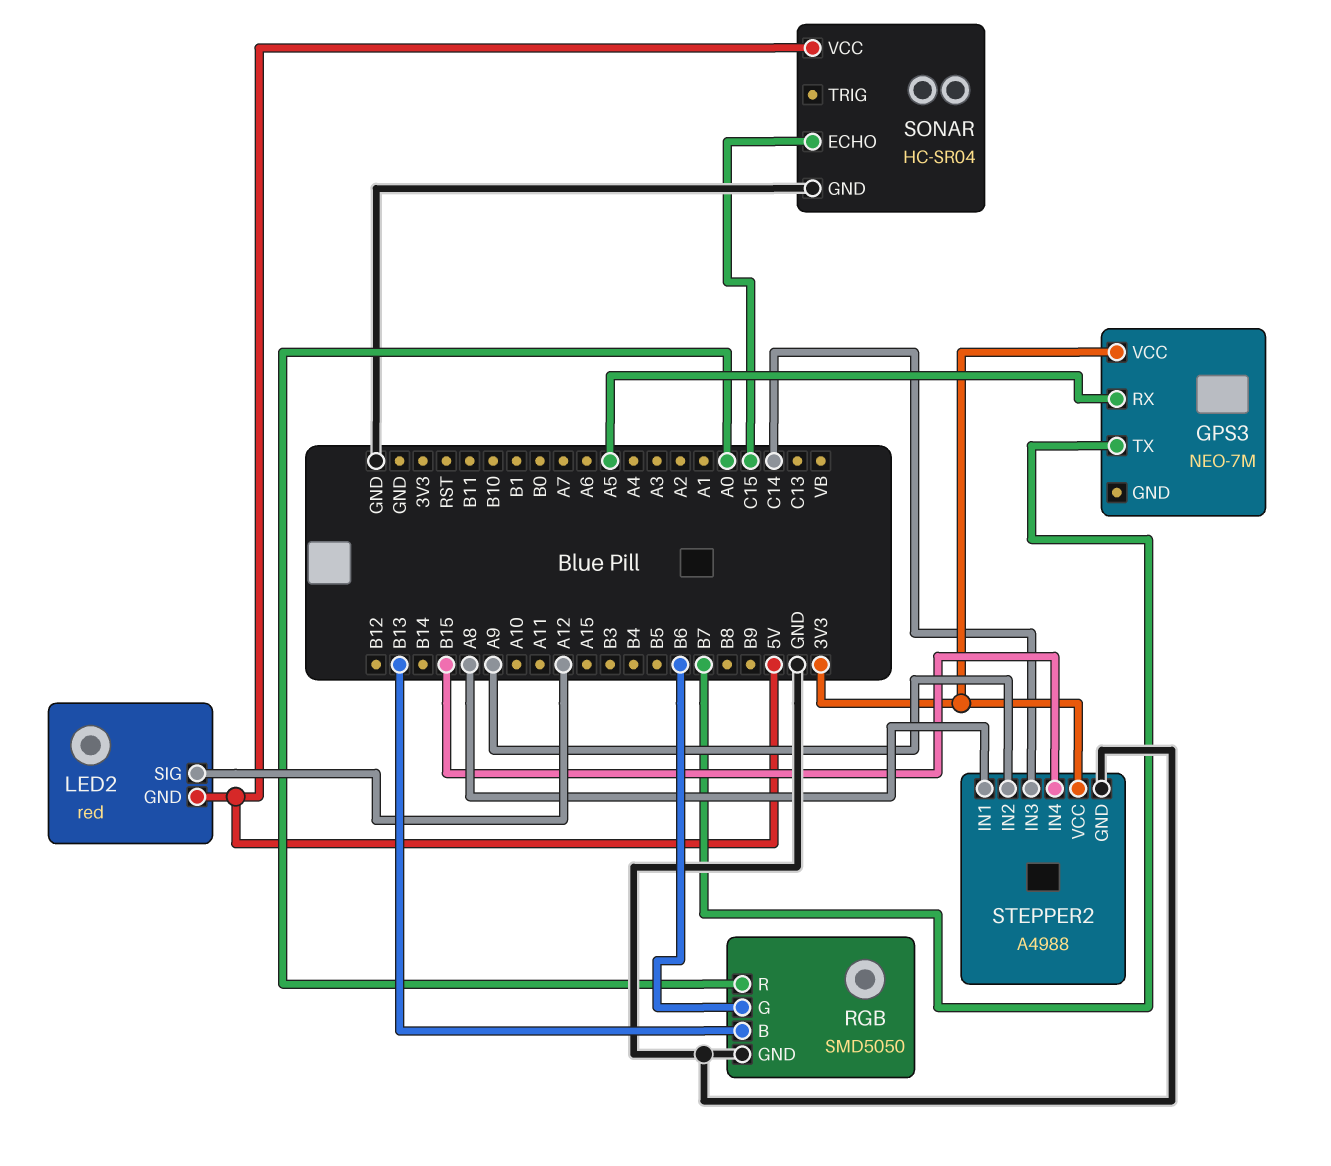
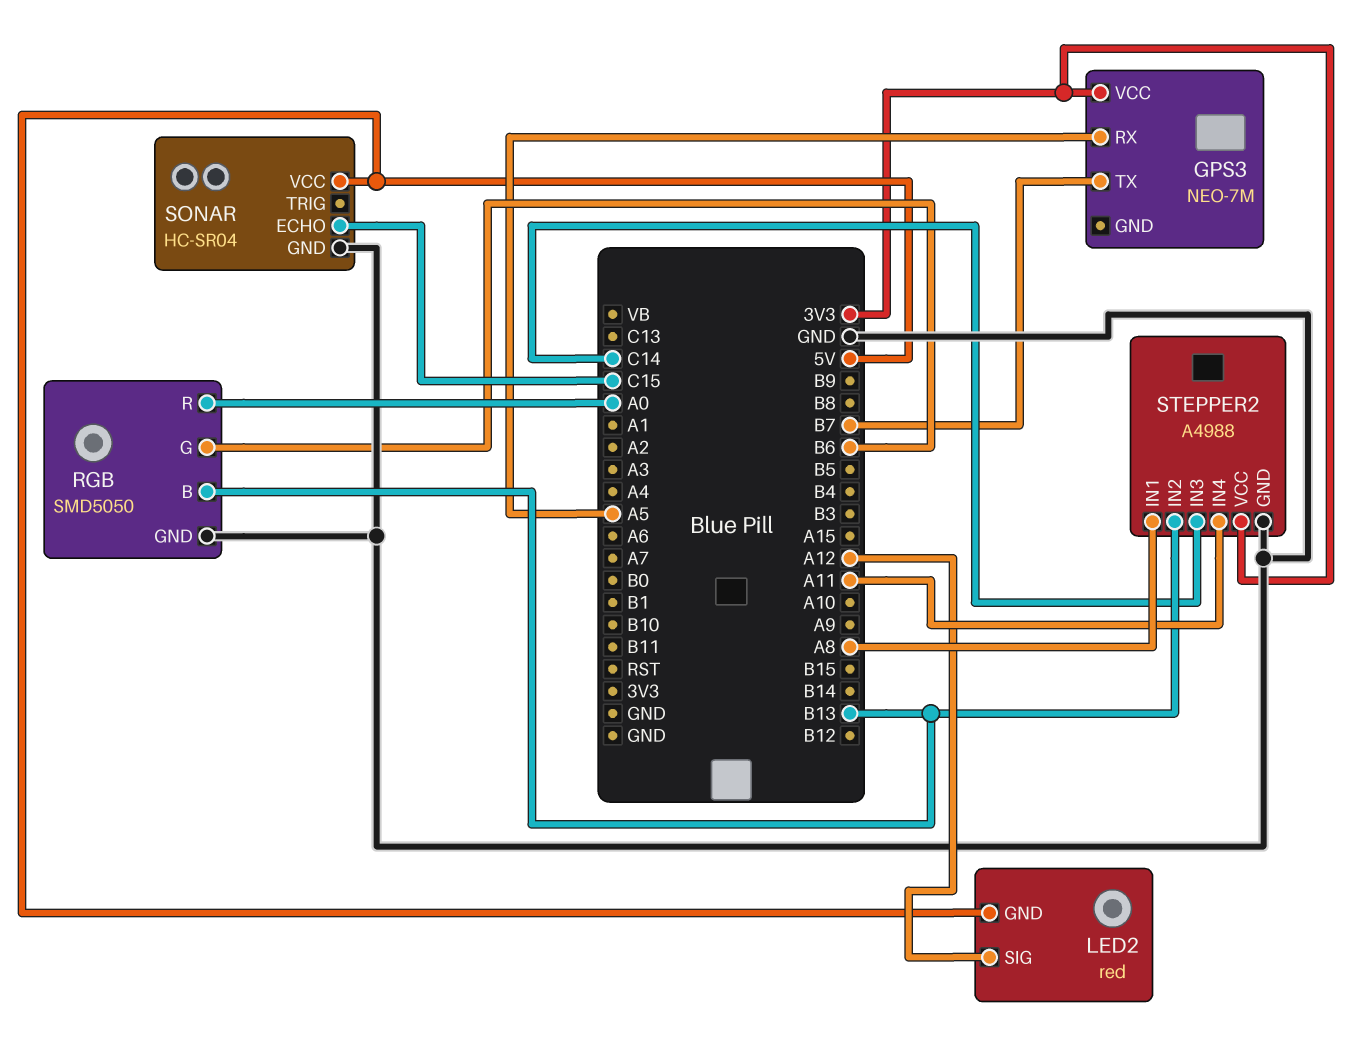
STEPPER2 pin IN2: A9 -> B13
STEPPER2 pin IN4: B15 -> A11

